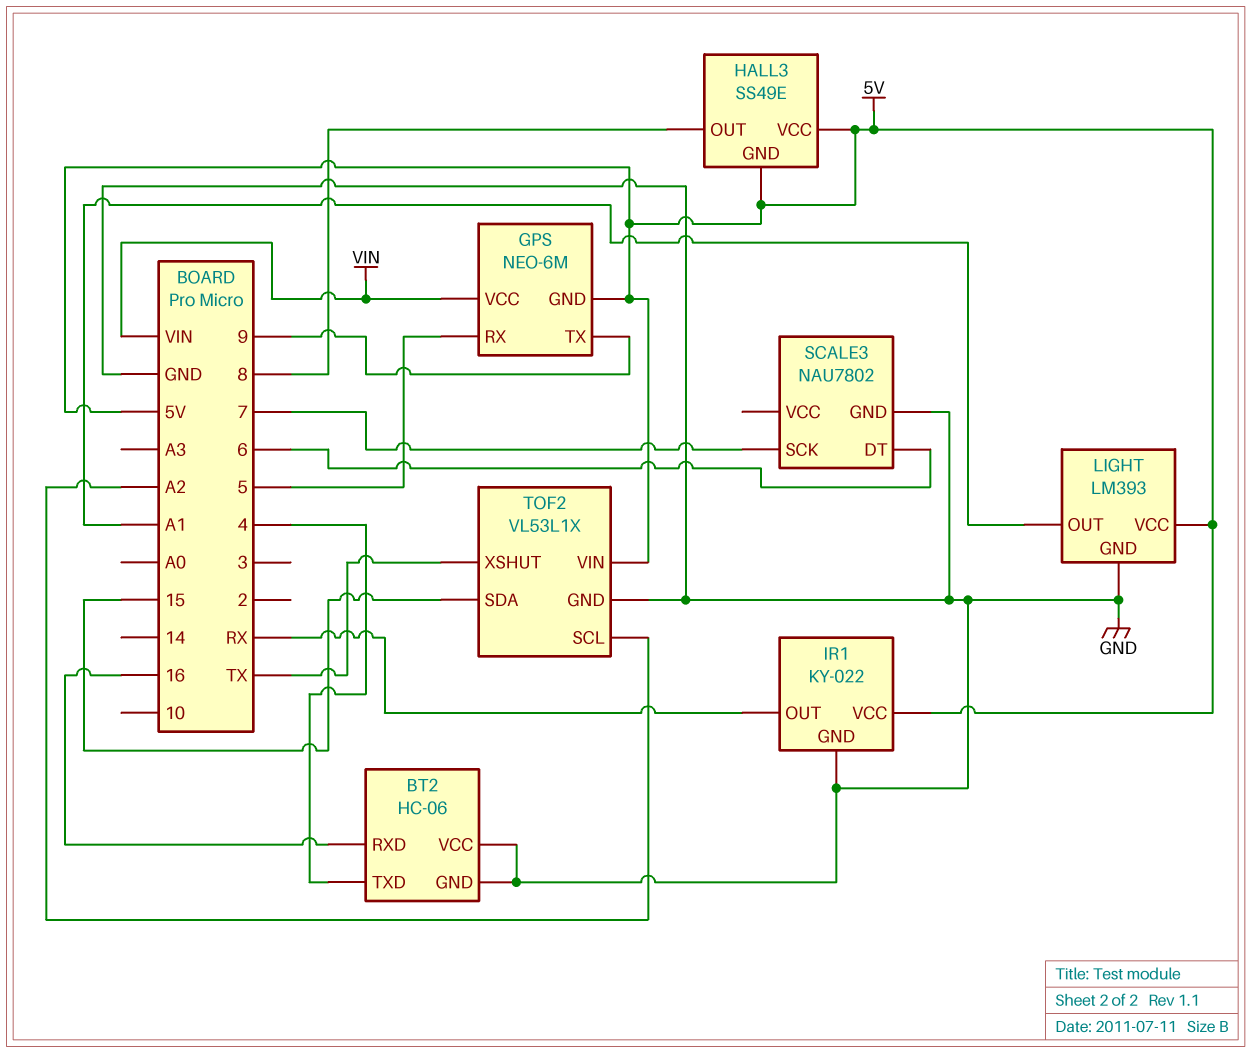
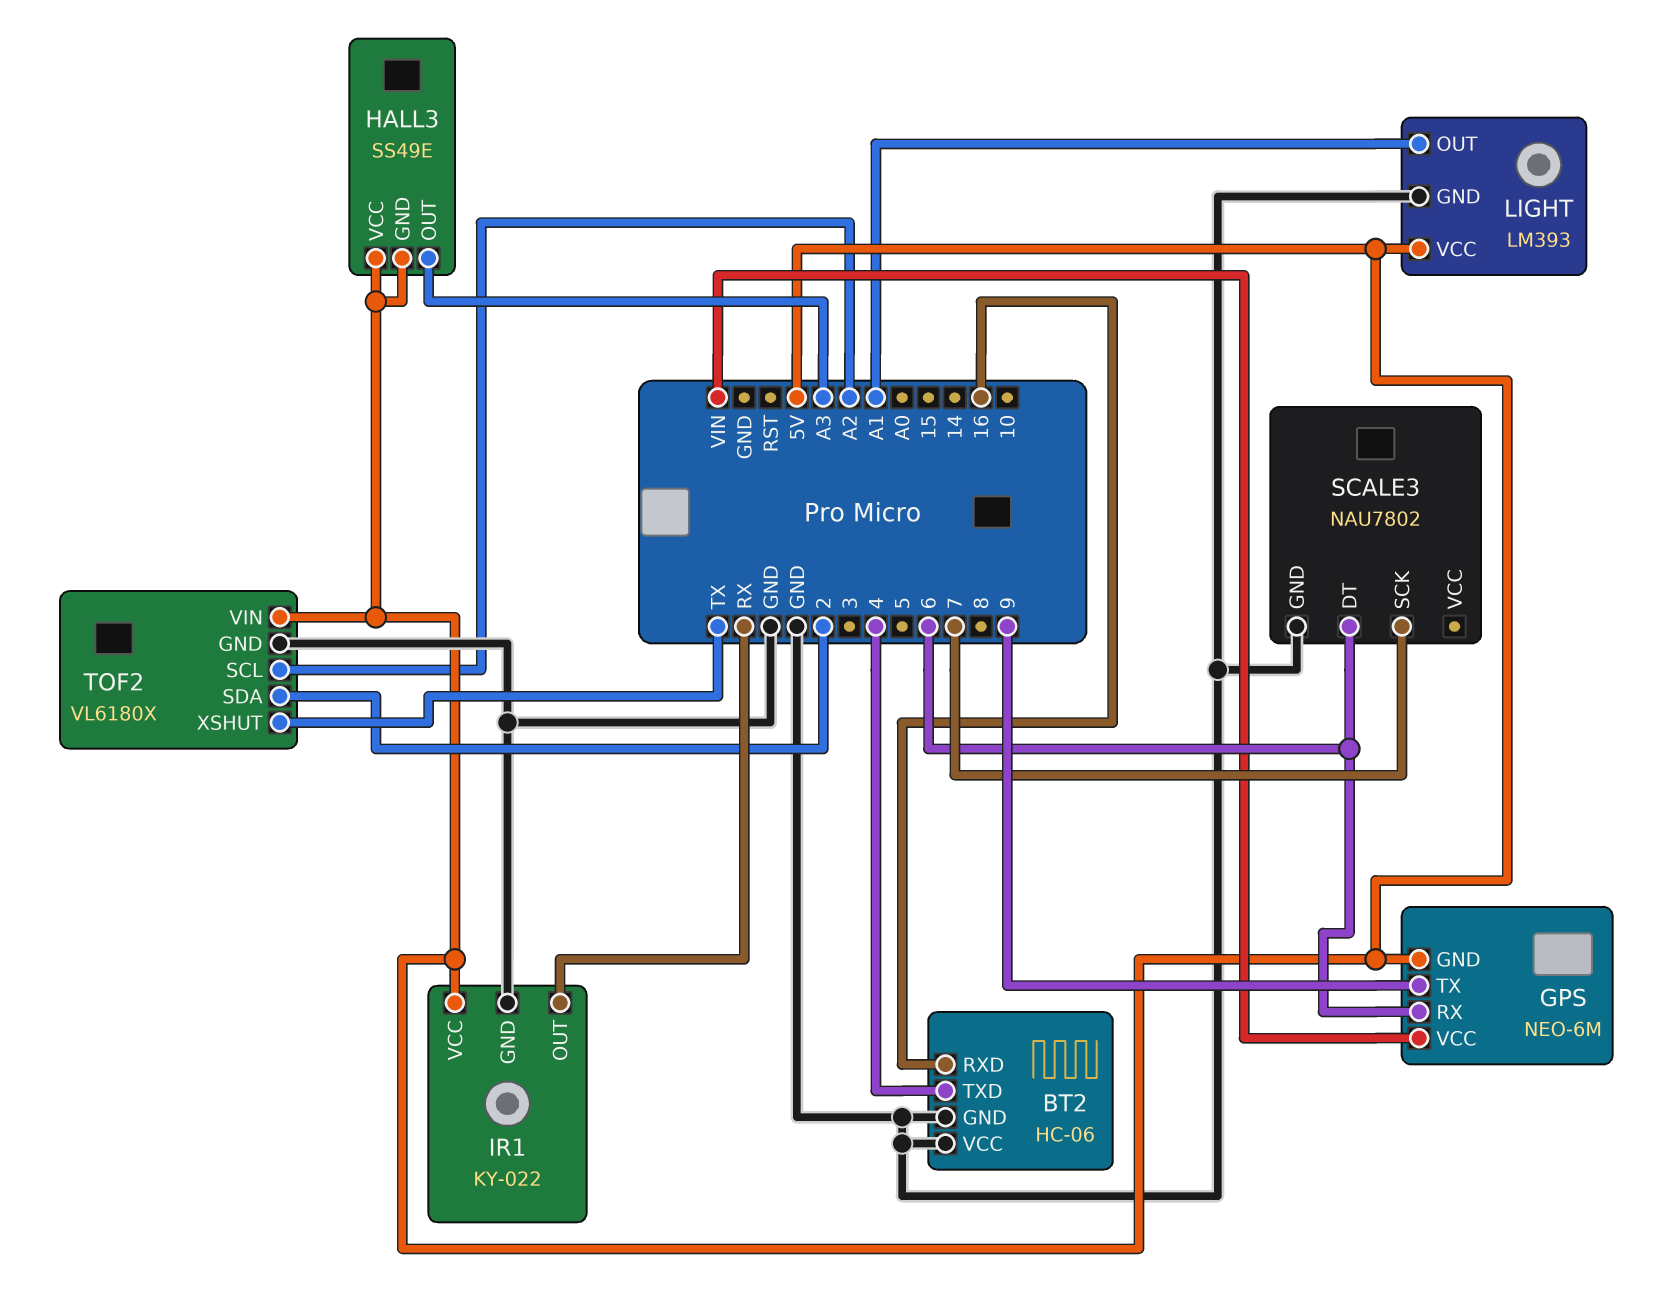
GPS pin RX: 5 -> 6
HALL3 pin OUT: 8 -> A3
TOF2: VL53L1X -> VL6180X
TOF2 pin SDA: 15 -> 2

